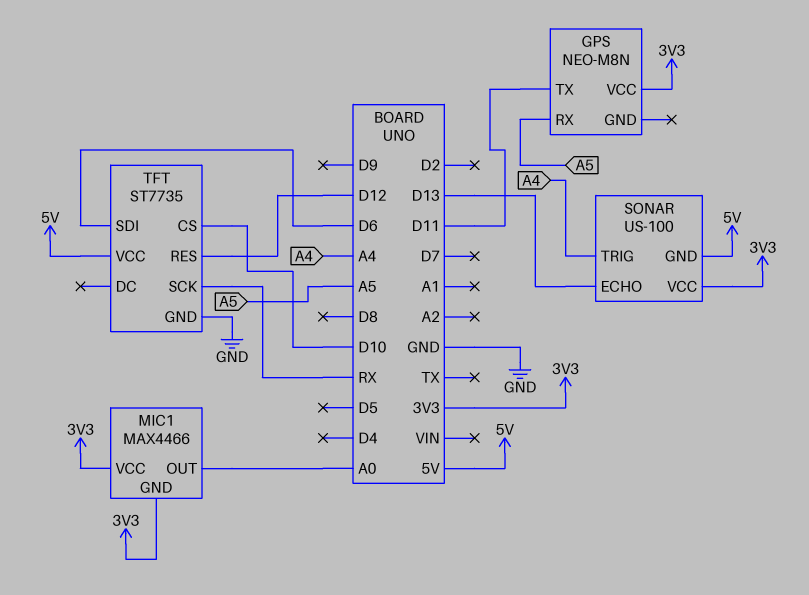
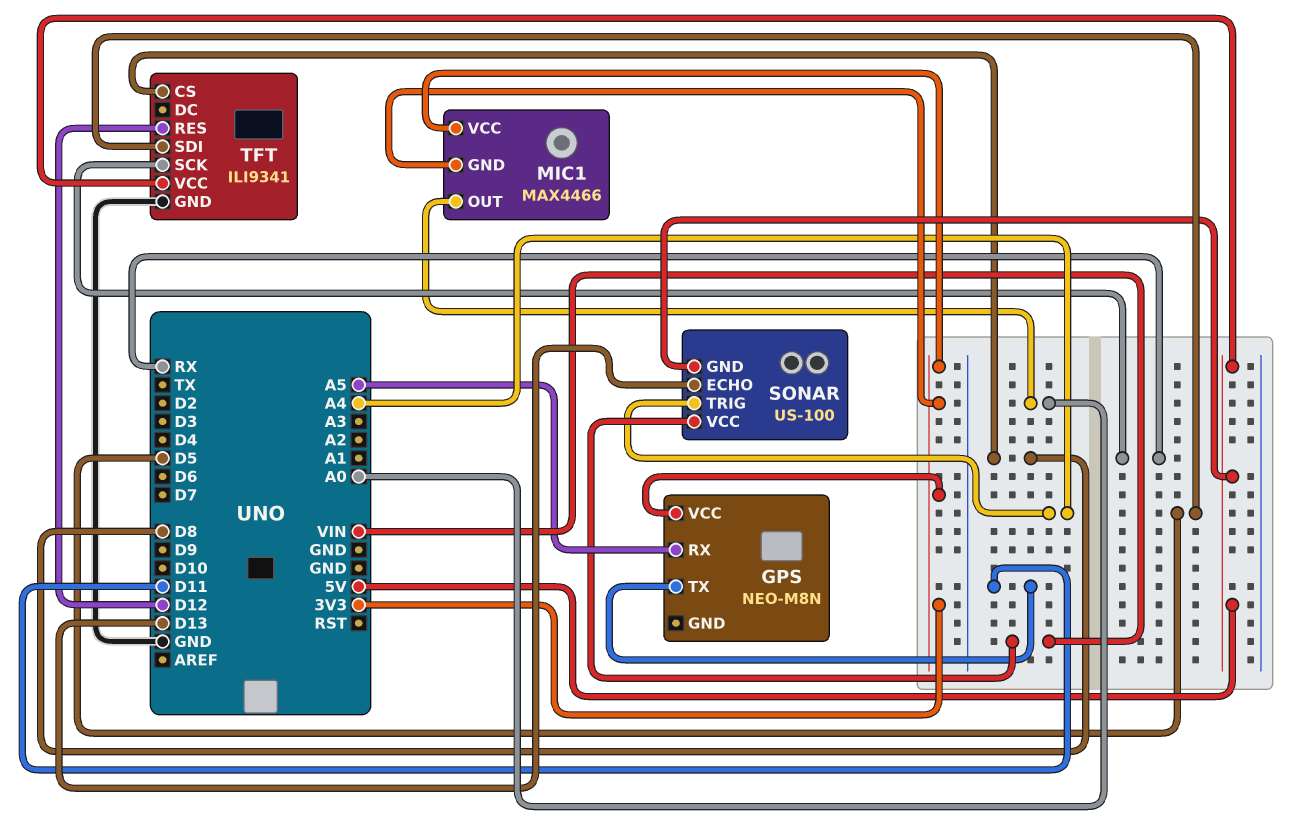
SONAR pin VCC: 3V3 -> VIN
TFT: ST7735 -> ILI9341
TFT pin CS: D10 -> D8
TFT pin SDI: D6 -> D5

